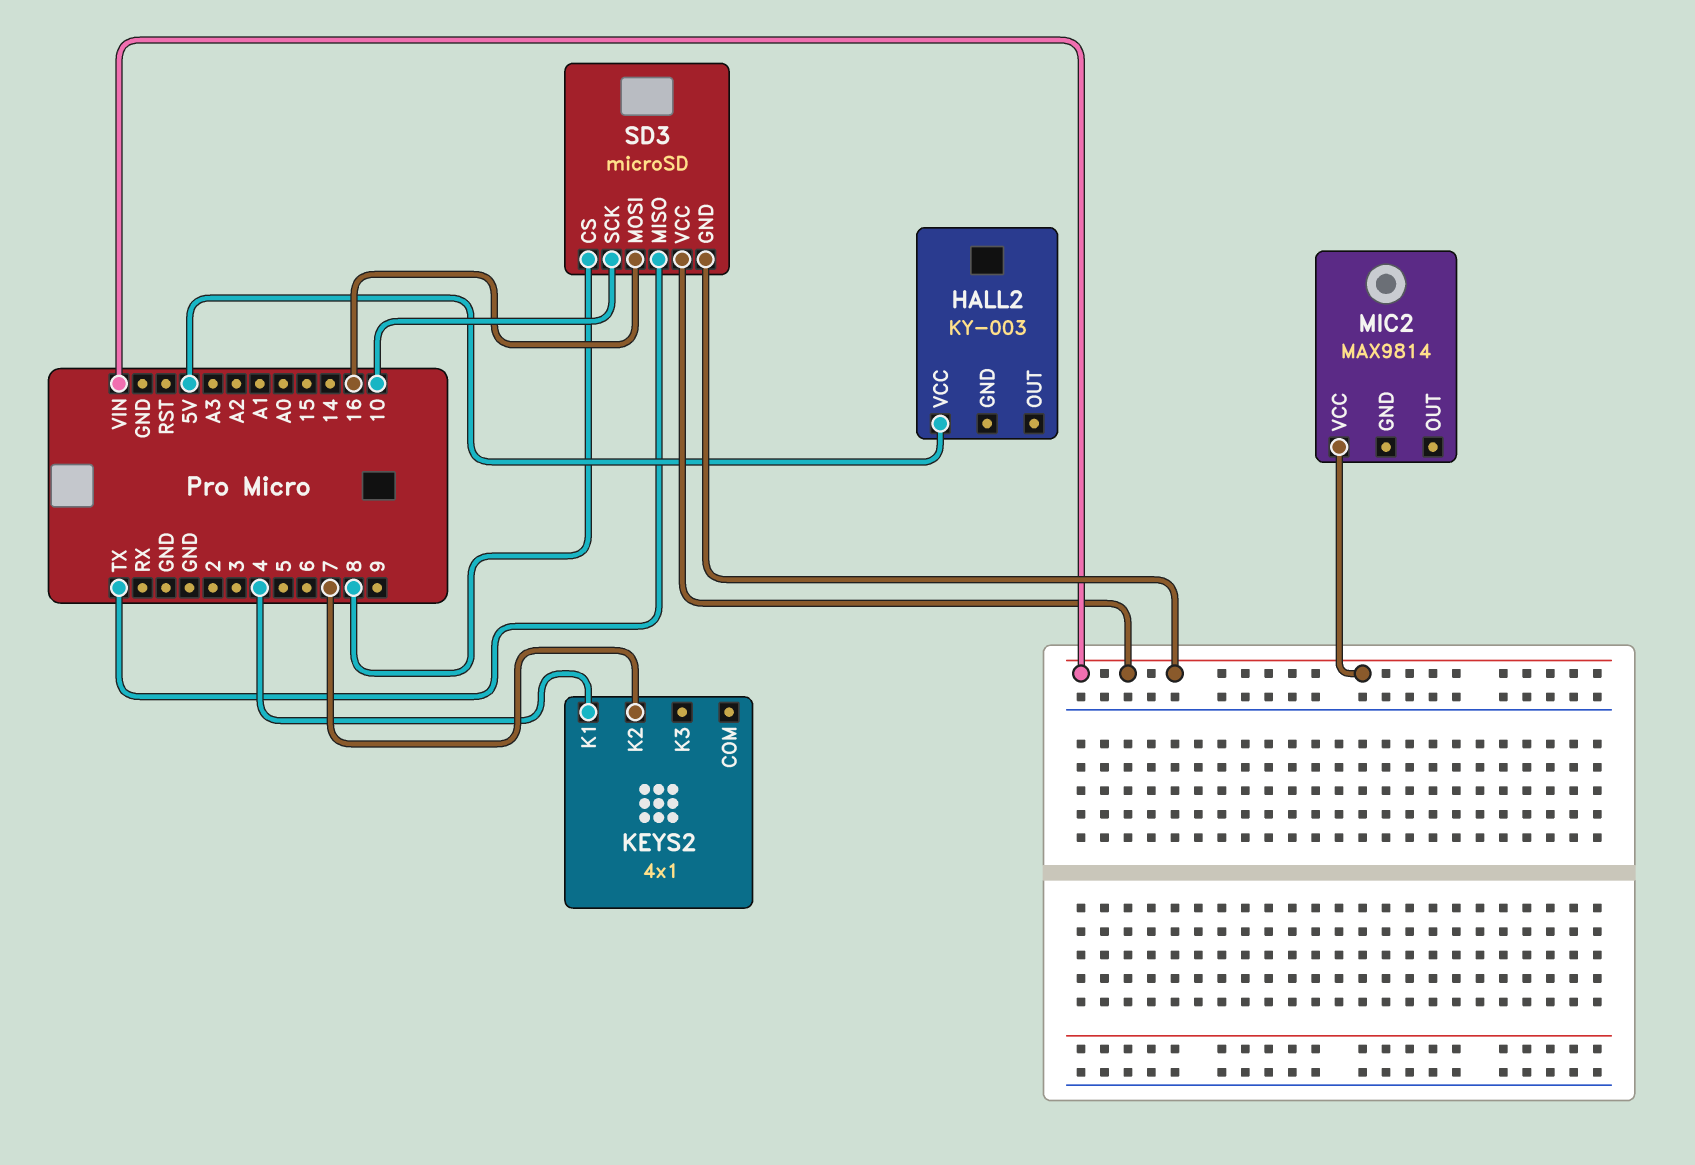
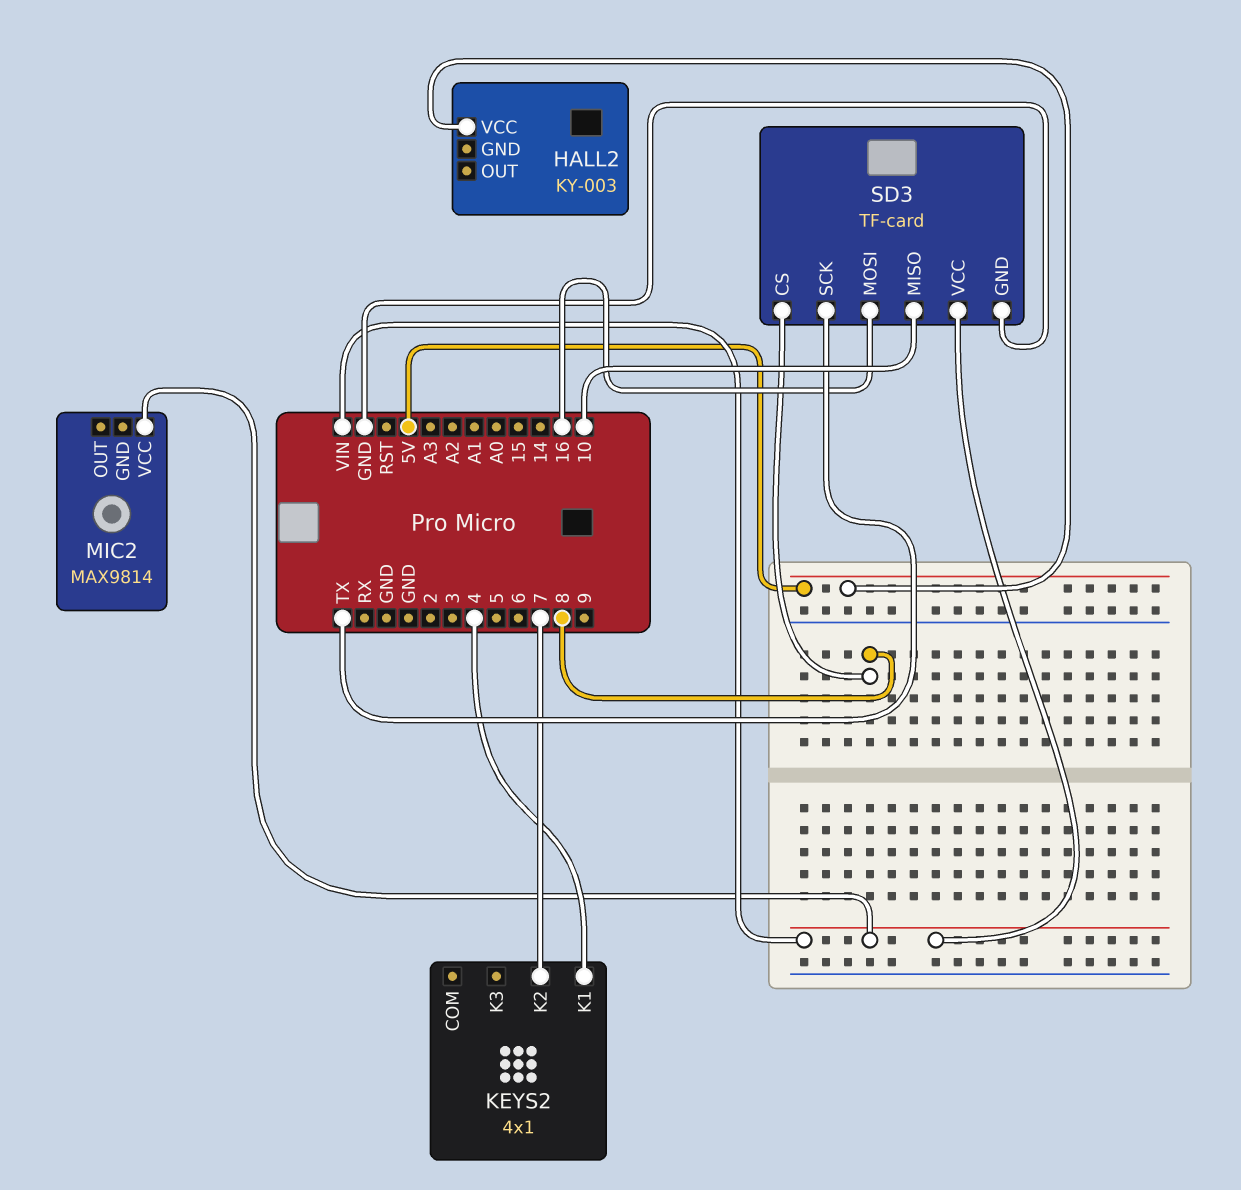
SD3: microSD -> TF-card
SD3 pin GND: VIN -> GND
SD3 pin MISO: TX -> 10
SD3 pin SCK: 10 -> TX

